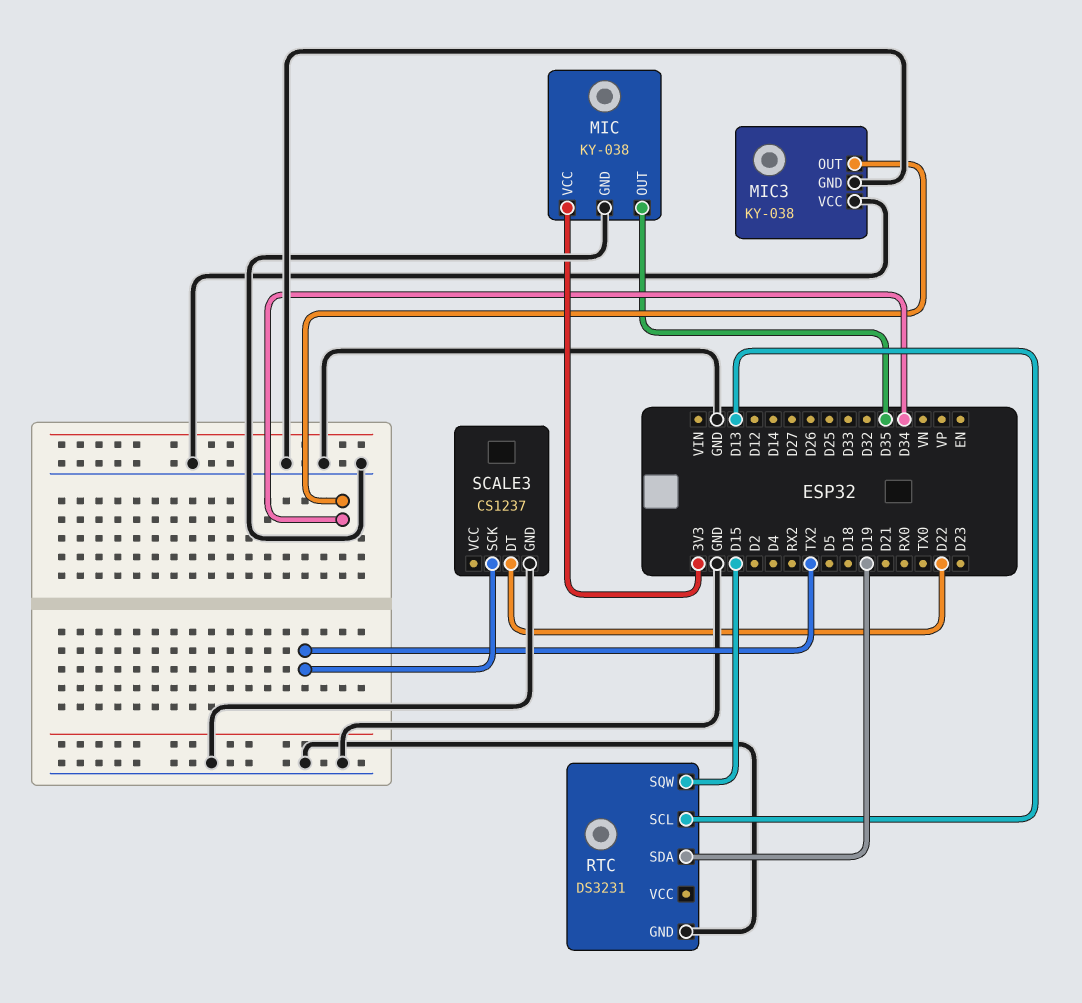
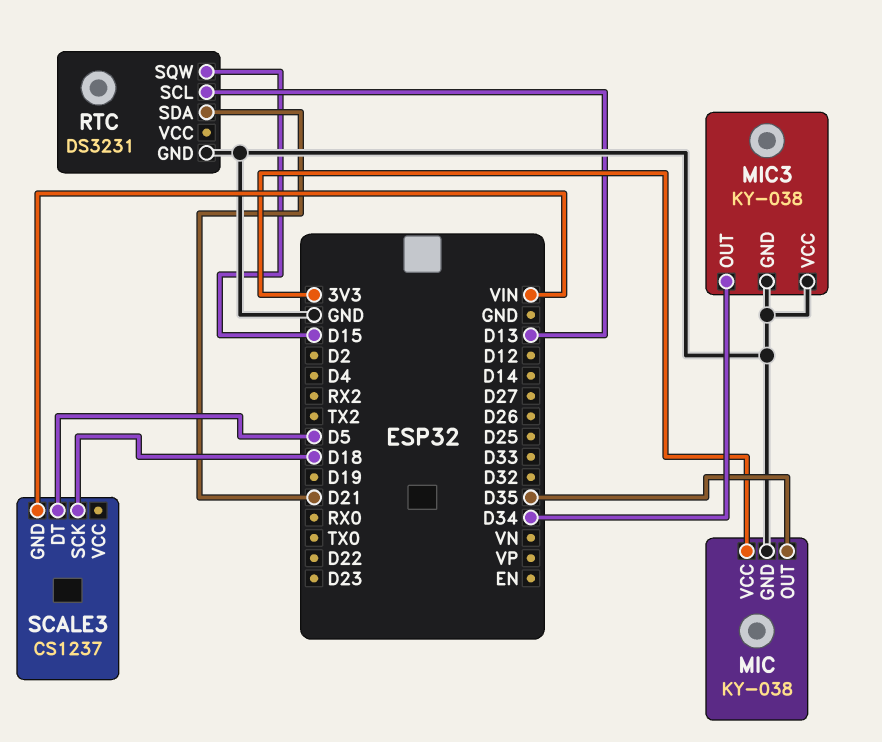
RTC pin SDA: D19 -> D21
SCALE3 pin DT: D22 -> D5
SCALE3 pin GND: GND -> VIN
SCALE3 pin SCK: TX2 -> D18

